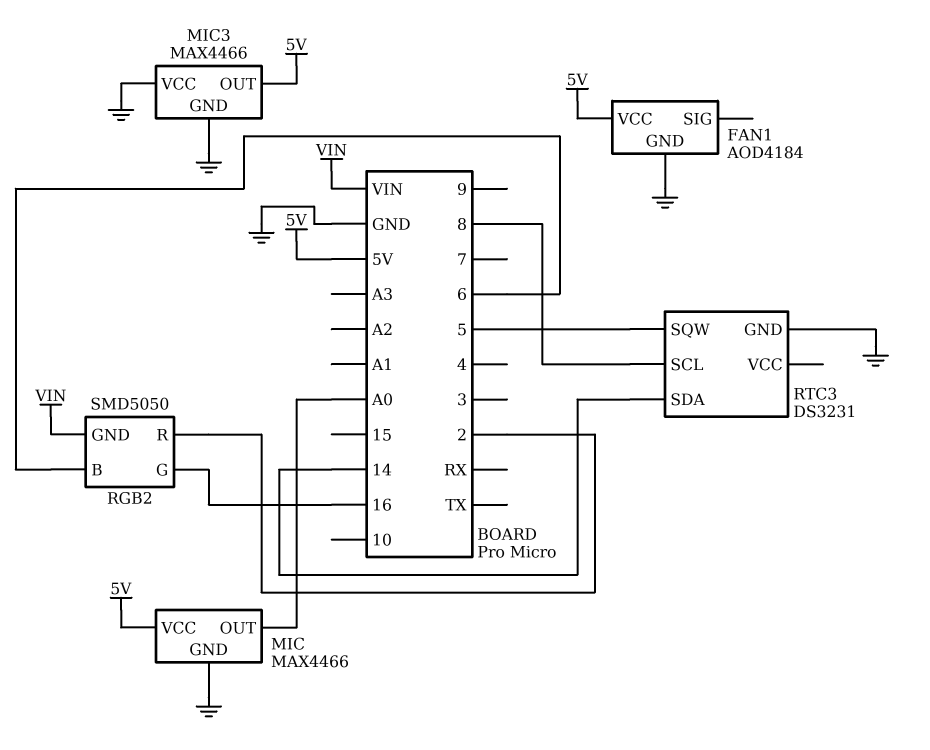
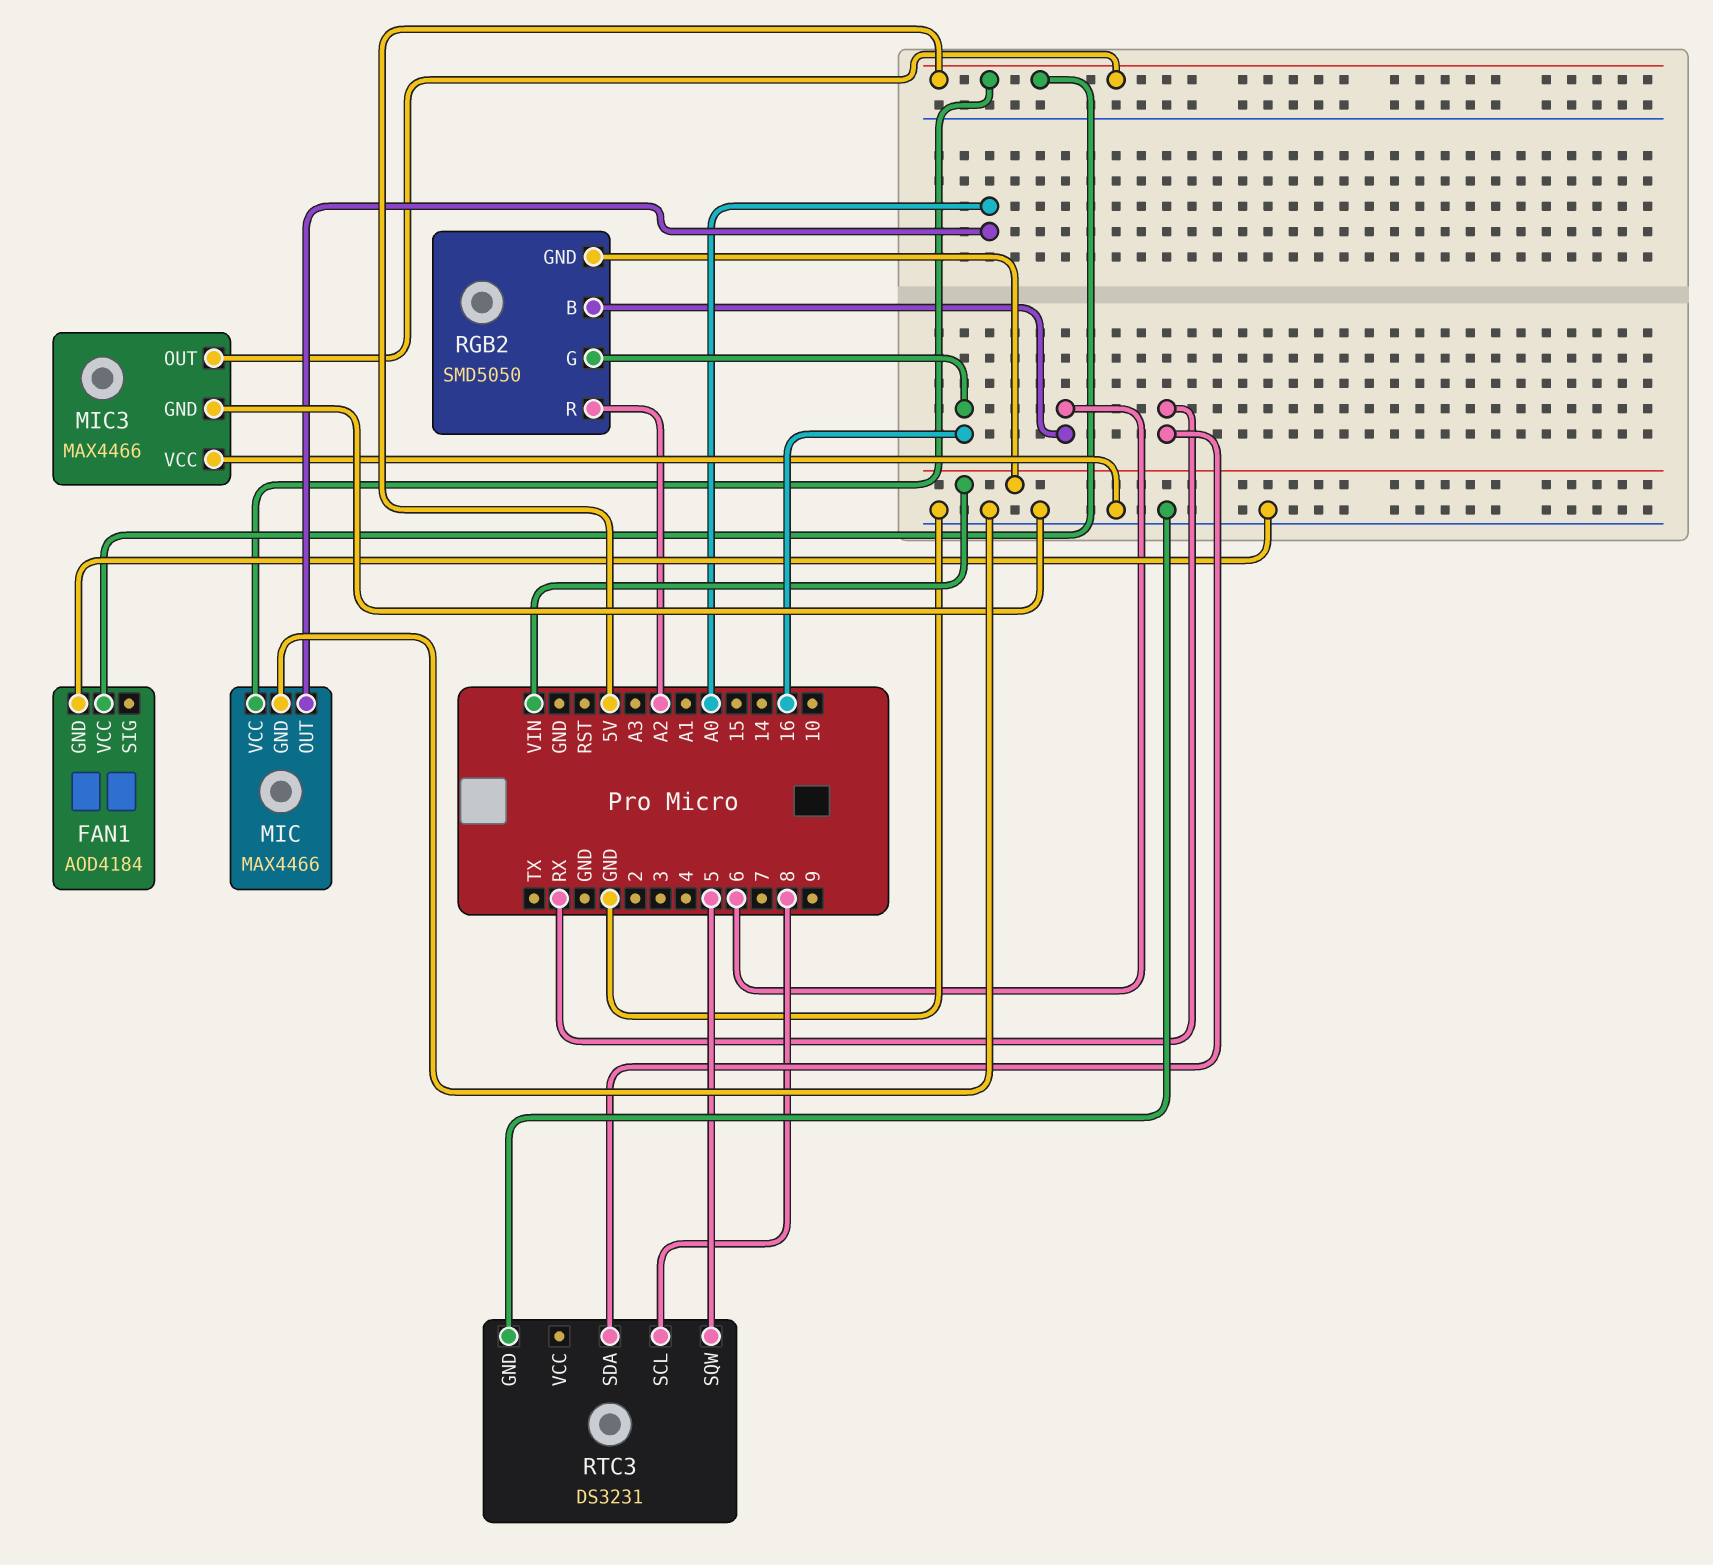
RGB2 pin R: 2 -> A2
RTC3 pin SDA: 14 -> RX

